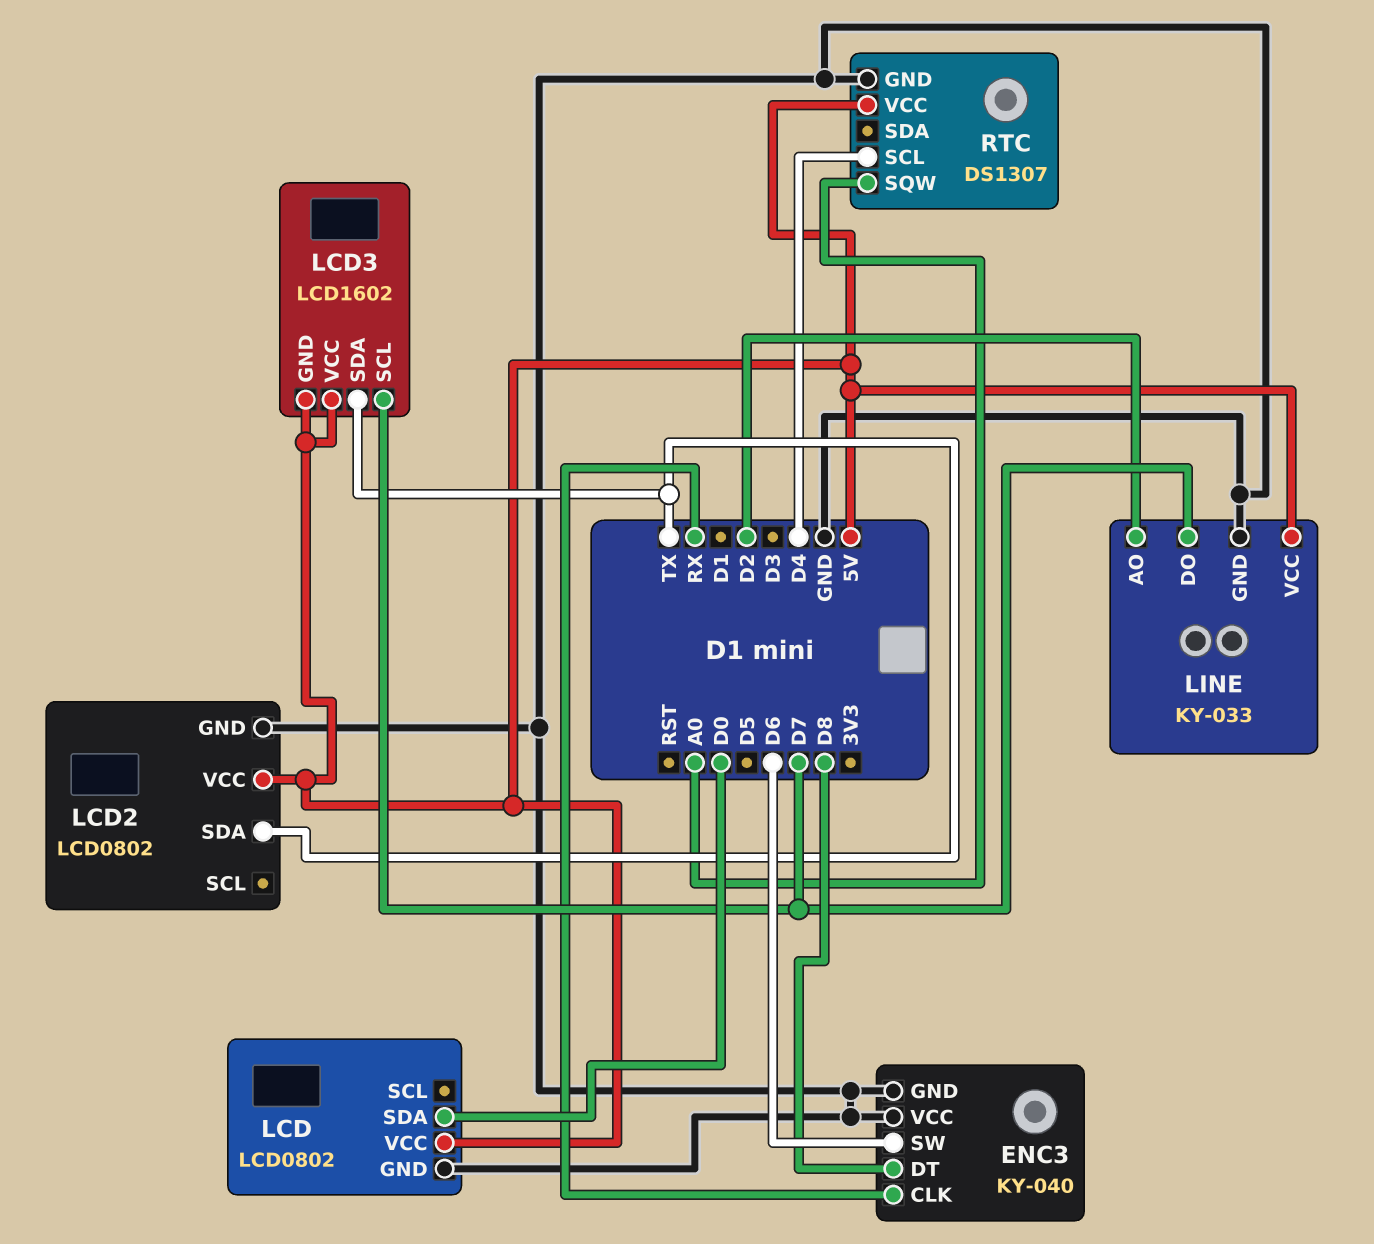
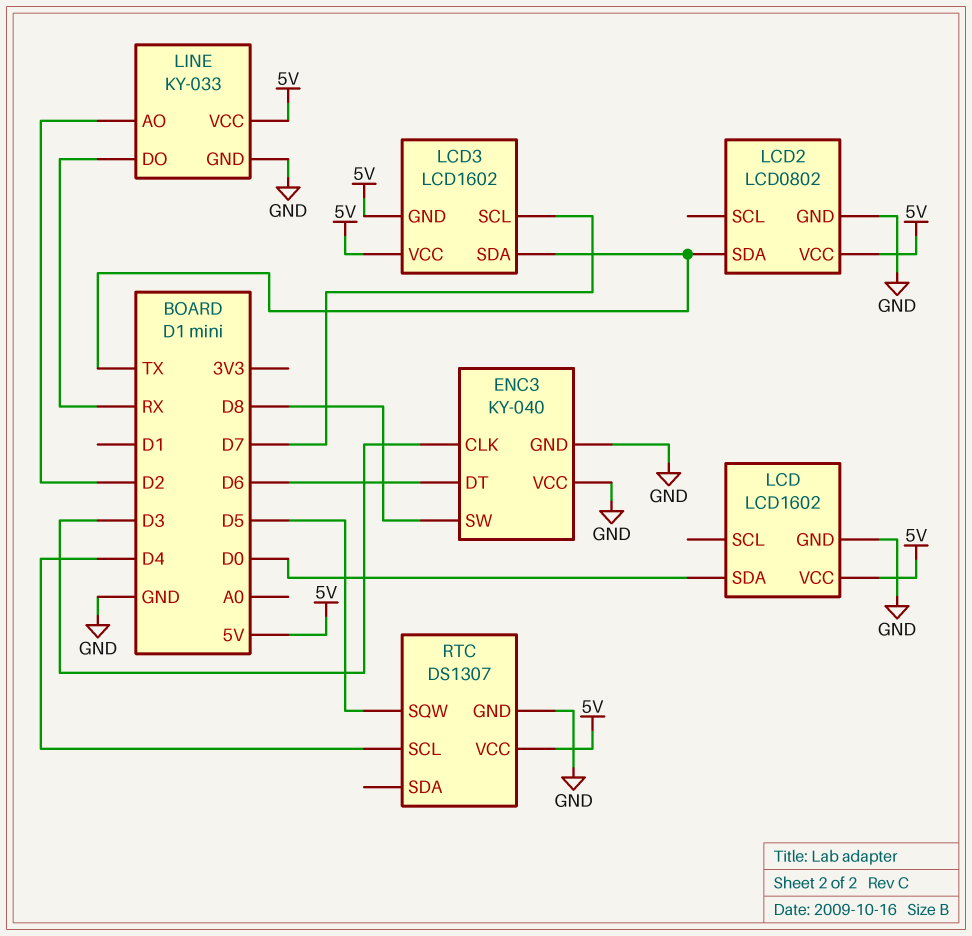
ENC3 pin CLK: RX -> D3
ENC3 pin DT: D8 -> D6
ENC3 pin SW: D6 -> D8
LCD: LCD0802 -> LCD1602
LINE pin DO: D7 -> RX
RTC pin SQW: A0 -> D5

